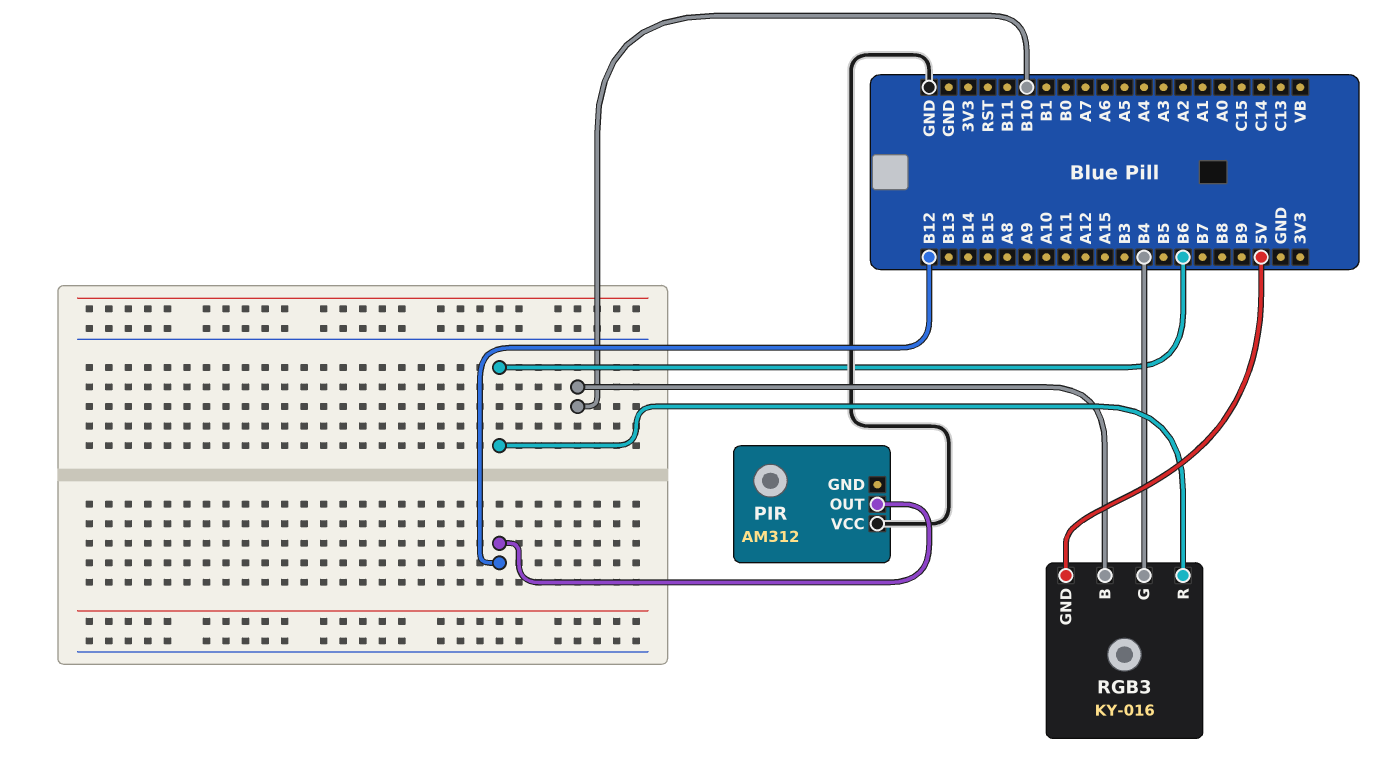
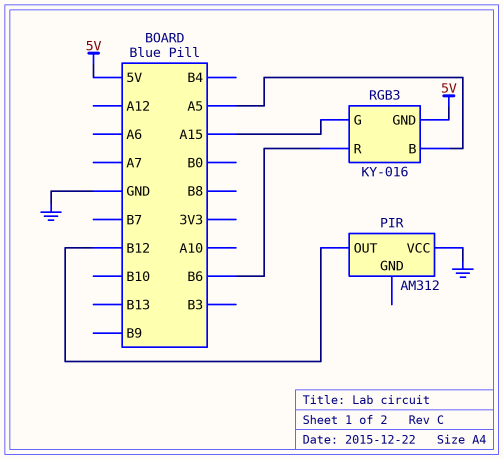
RGB3 pin B: B10 -> A5
RGB3 pin G: B4 -> A15

